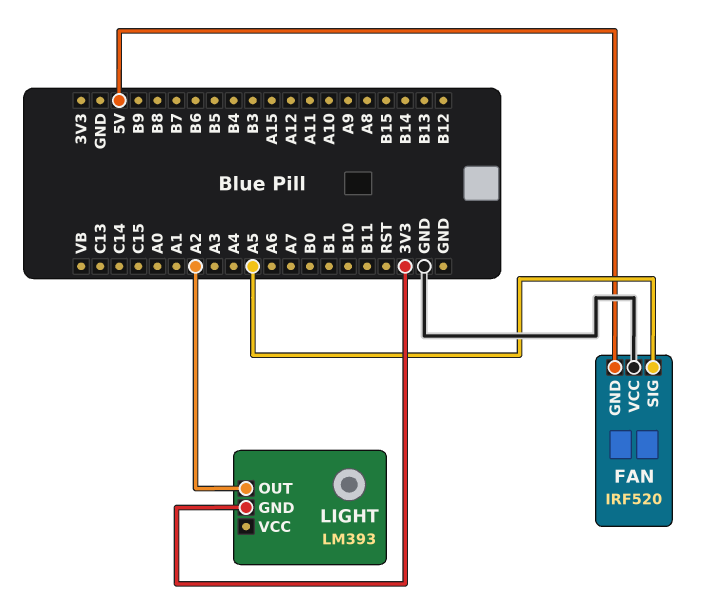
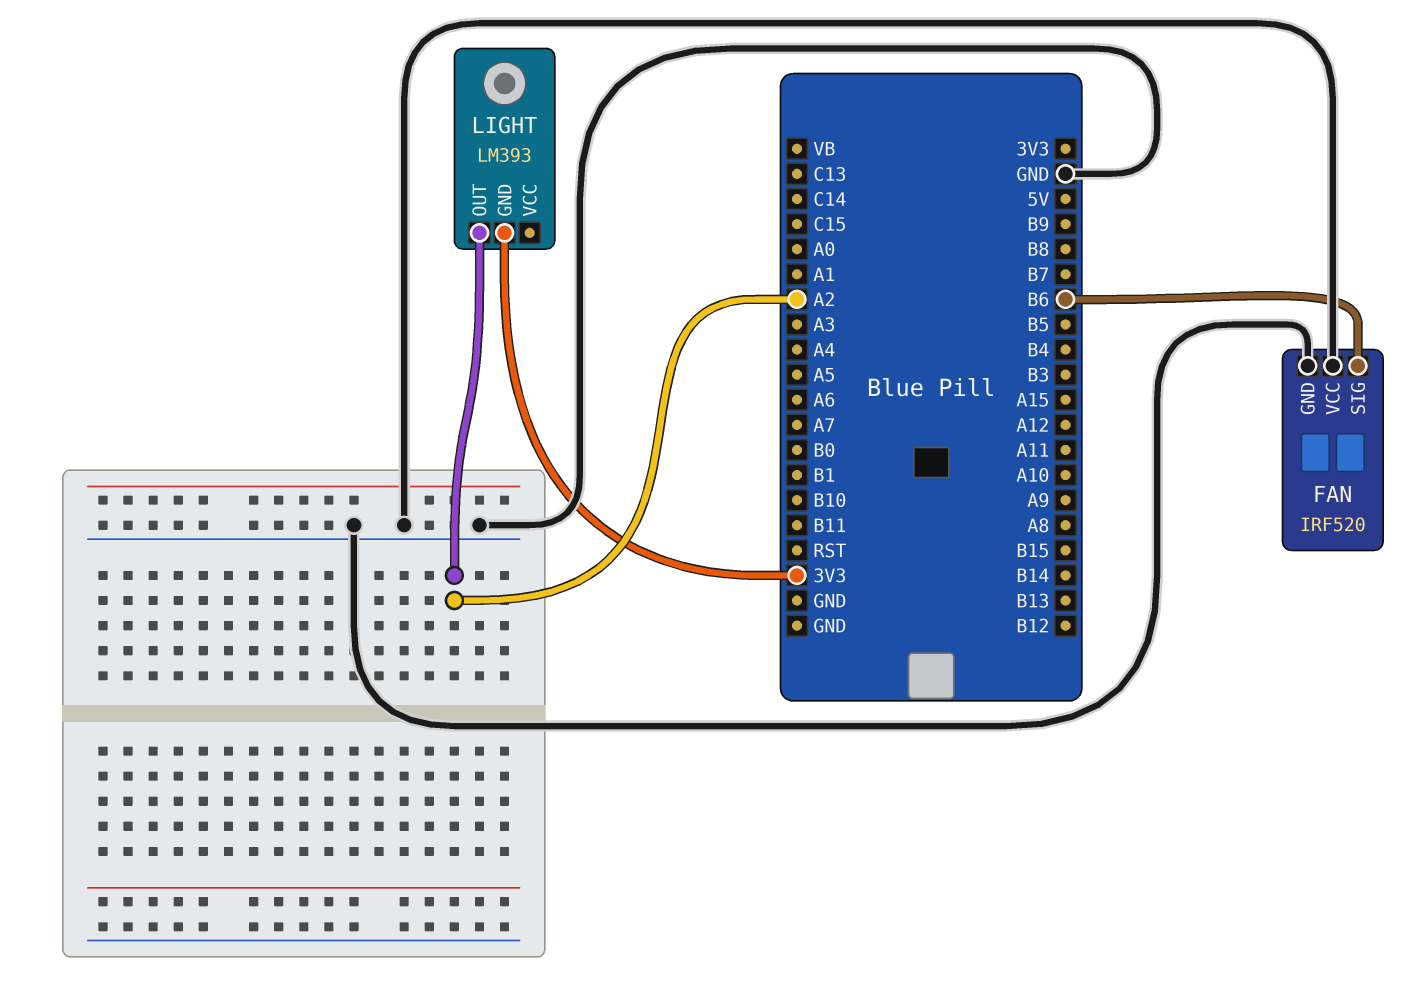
FAN pin GND: 5V -> GND
FAN pin SIG: A5 -> B6

